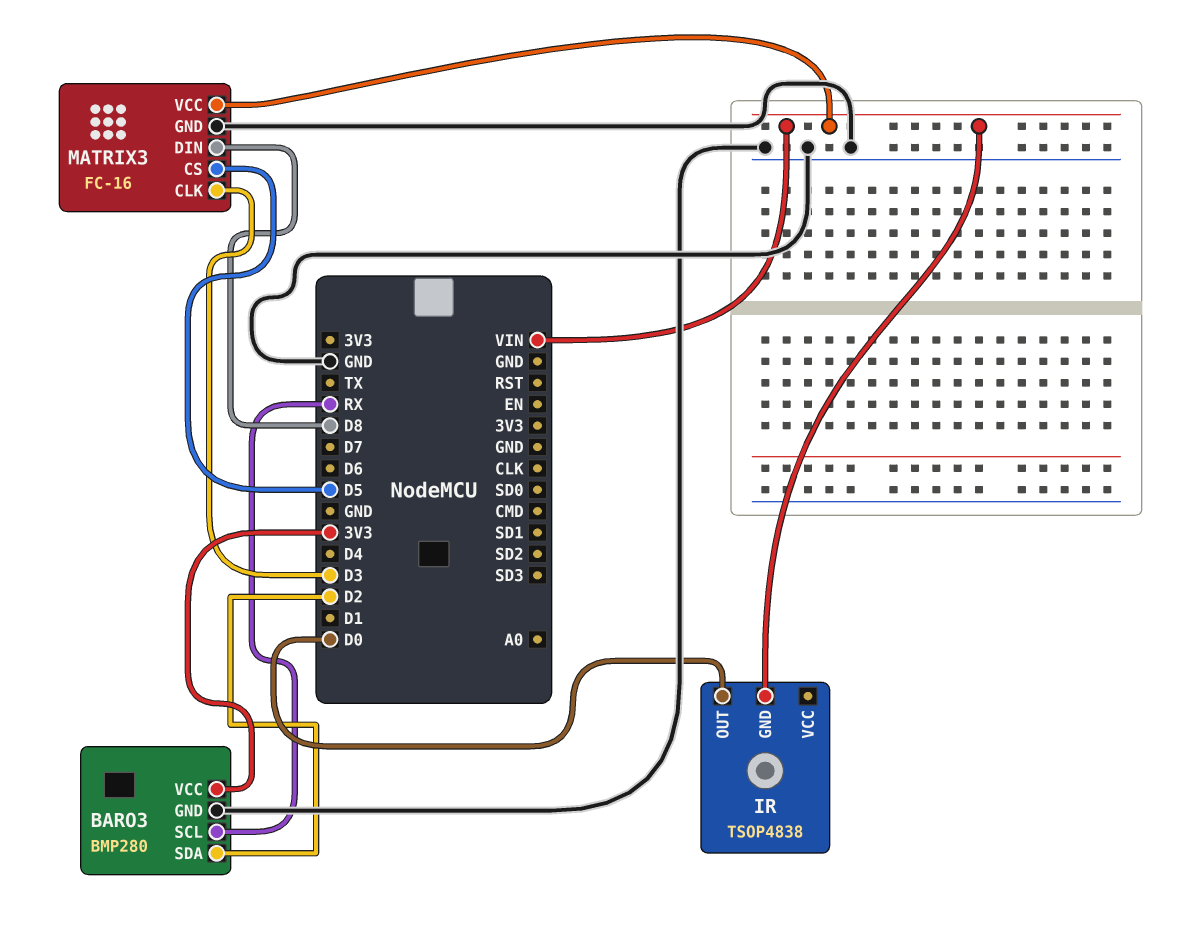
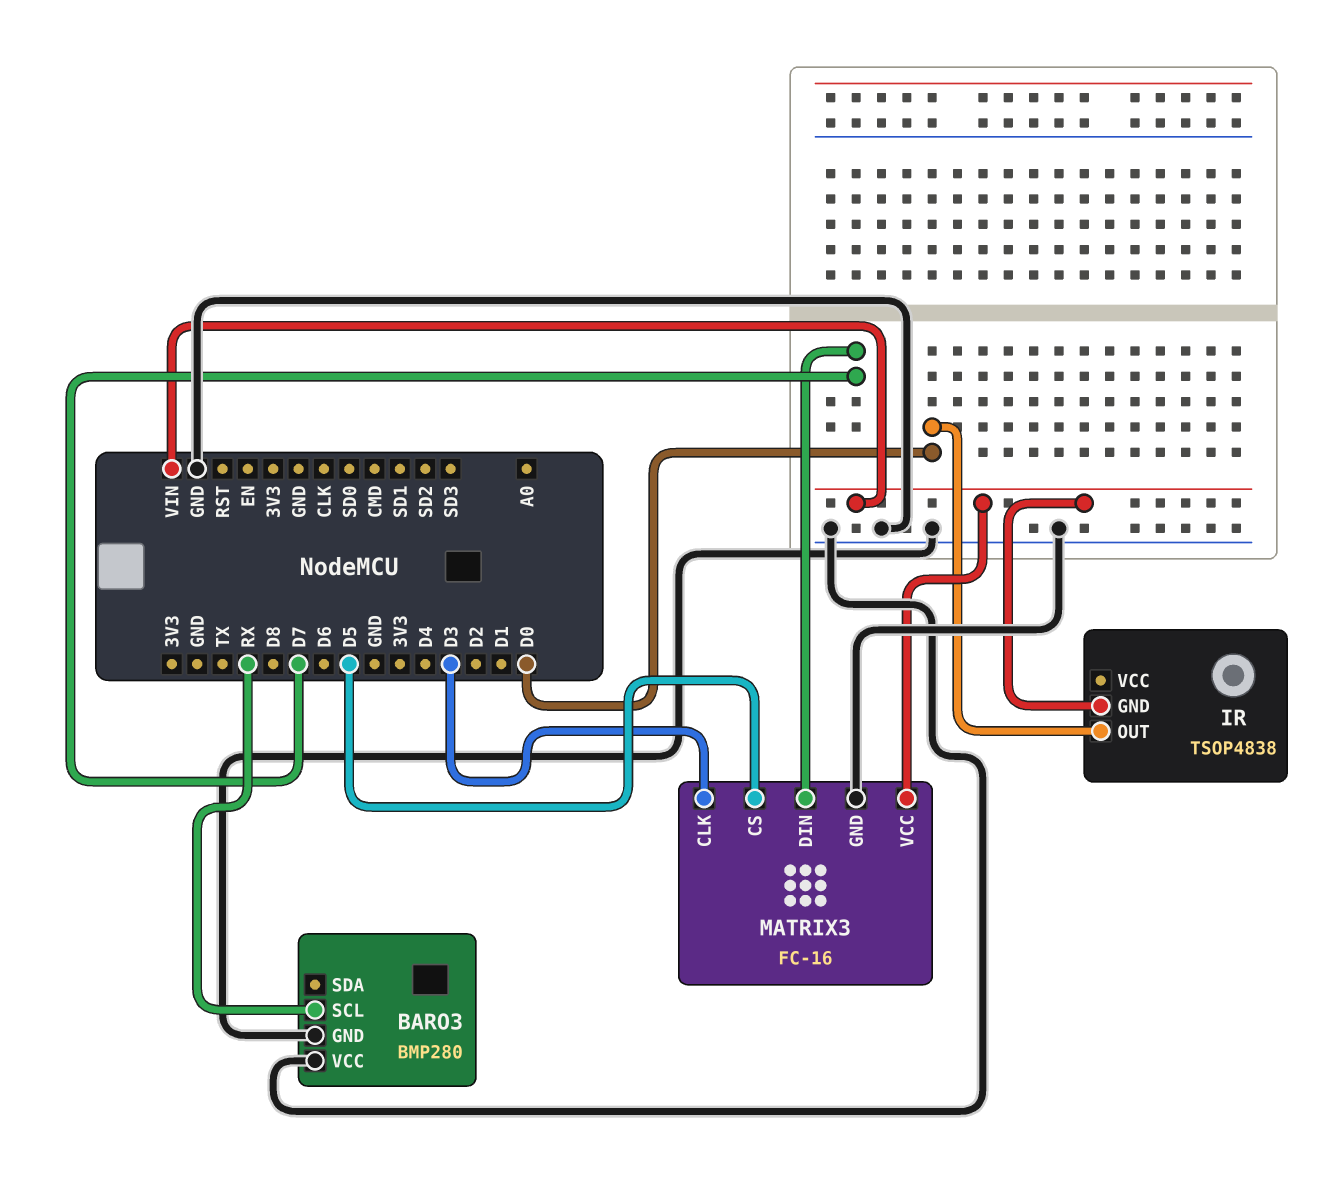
BARO3 pin SDA: D2 -> none
BARO3 pin VCC: 3V3 -> GND
MATRIX3 pin DIN: D8 -> D7

